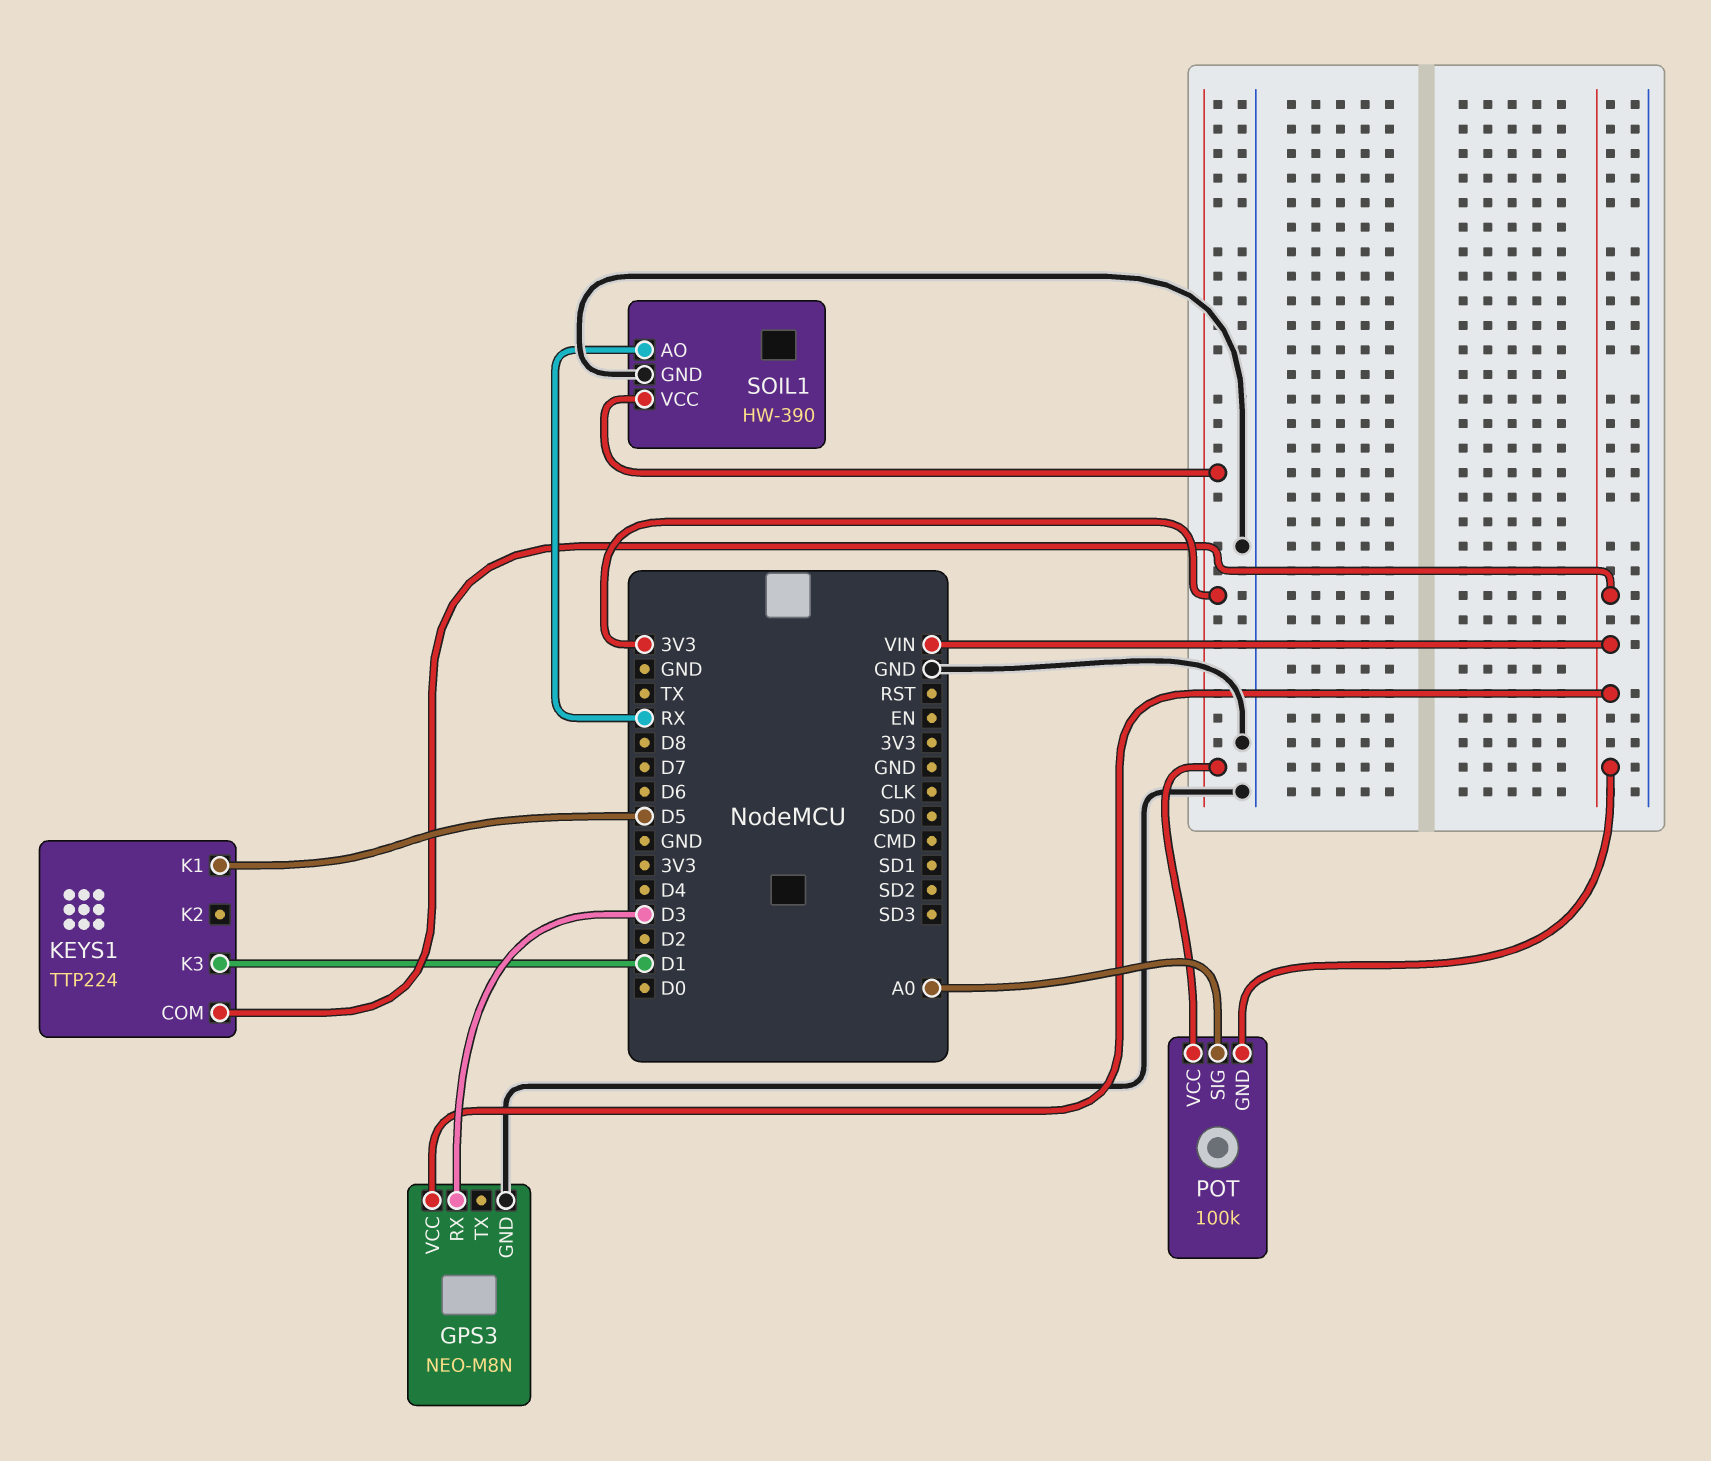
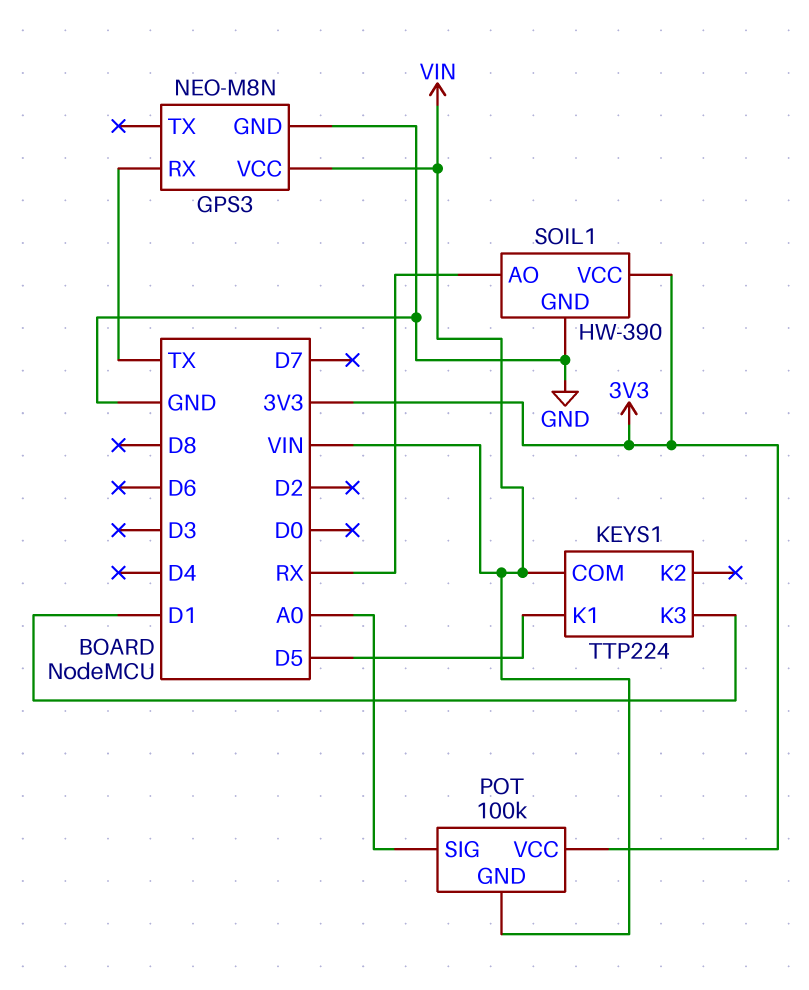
GPS3 pin RX: D3 -> TX

